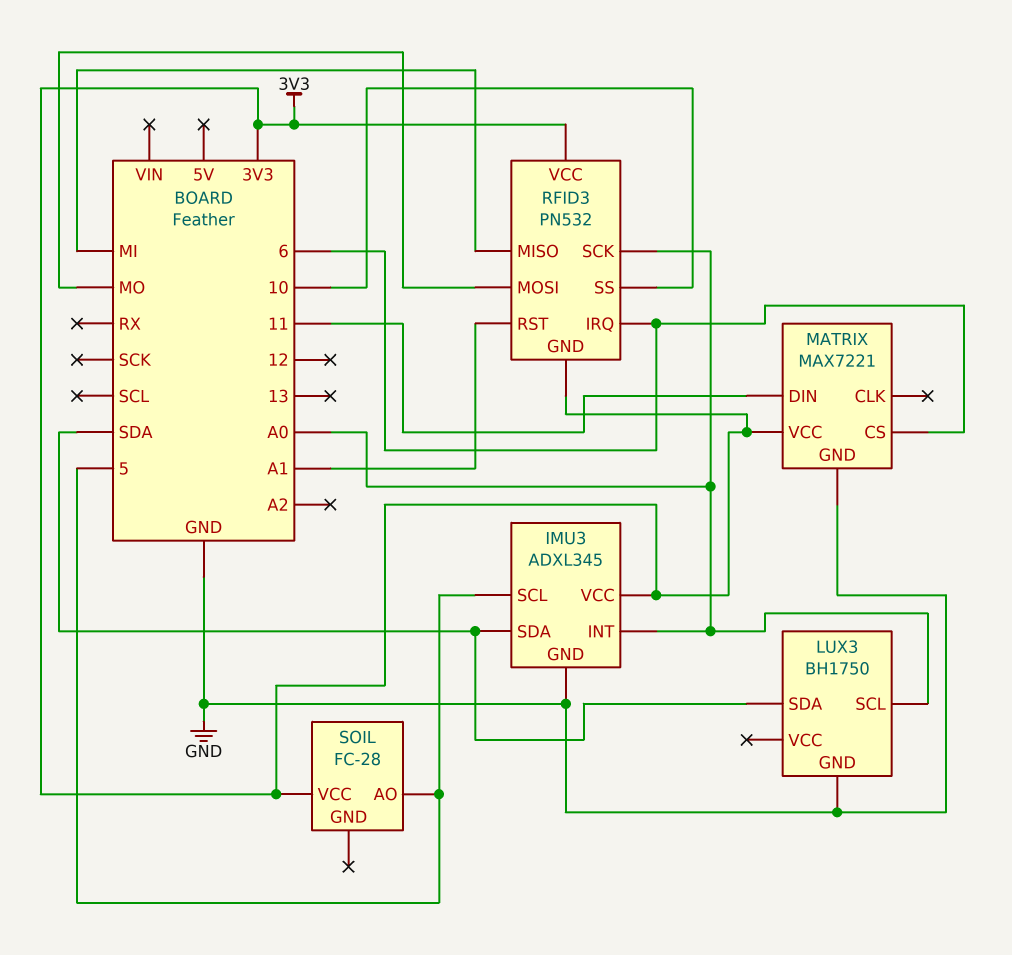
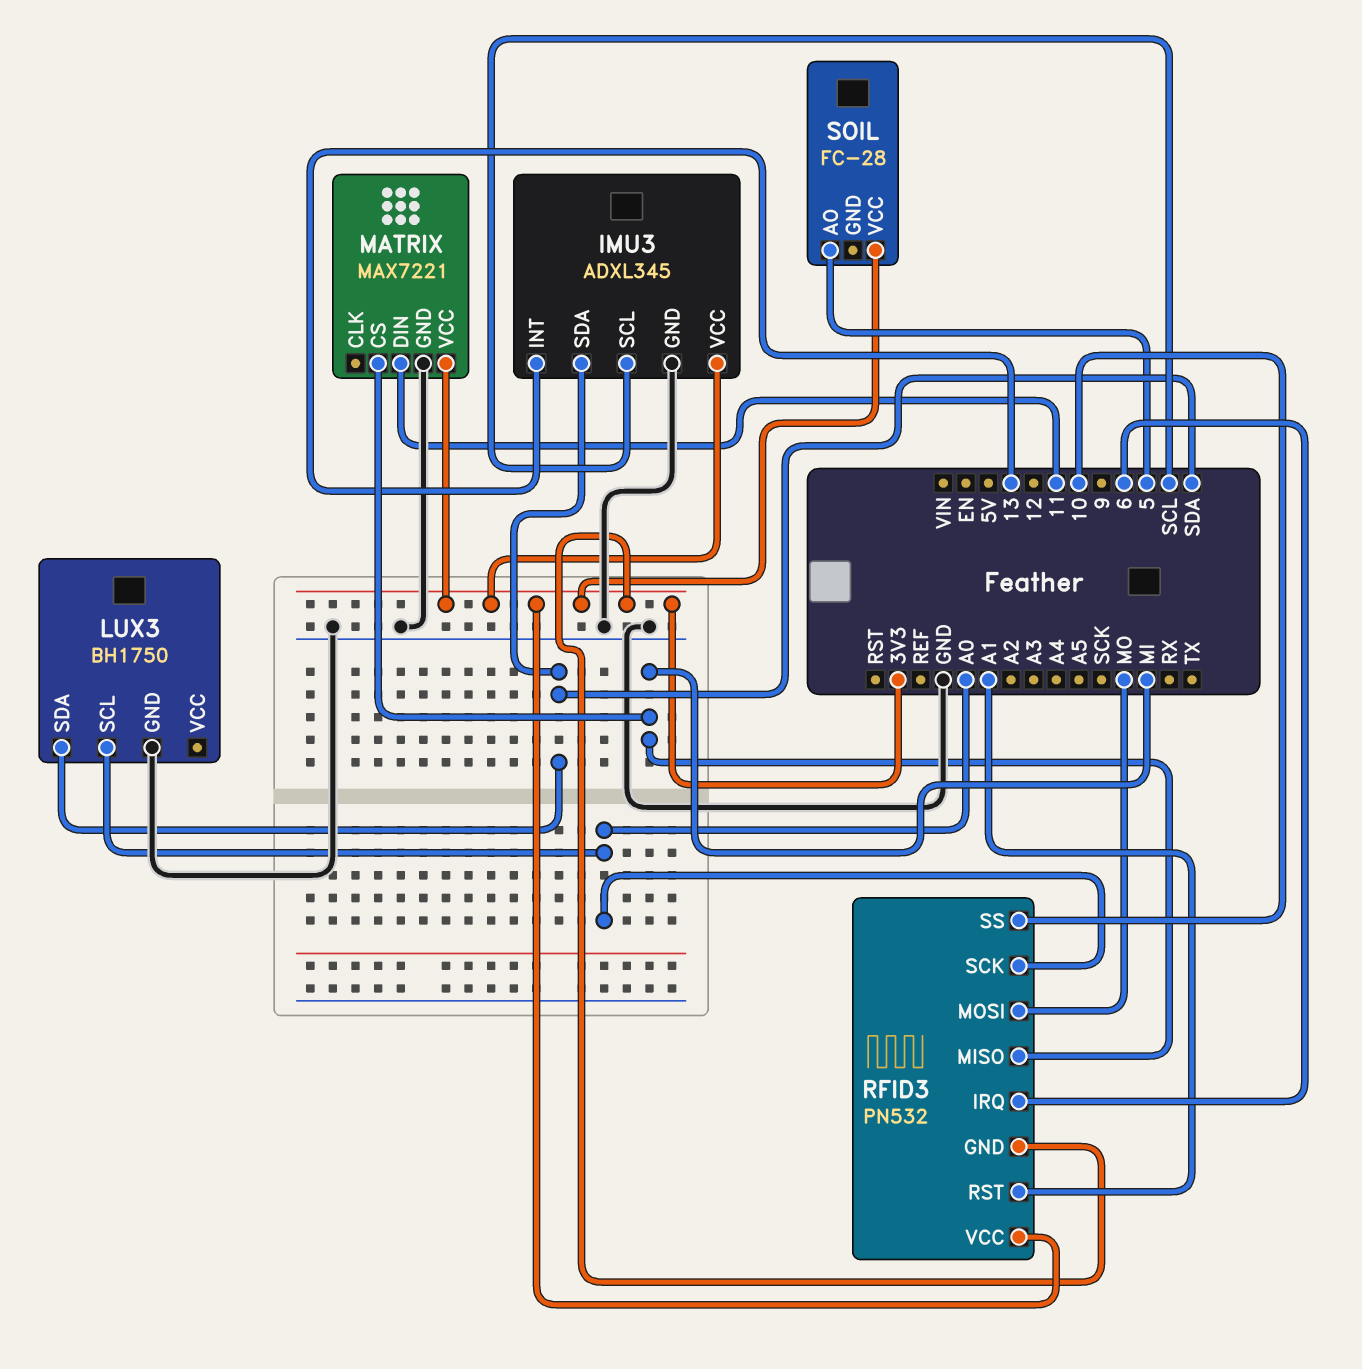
IMU3 pin INT: A0 -> 13
IMU3 pin SCL: 5 -> SCL
MATRIX pin CS: 6 -> MI

